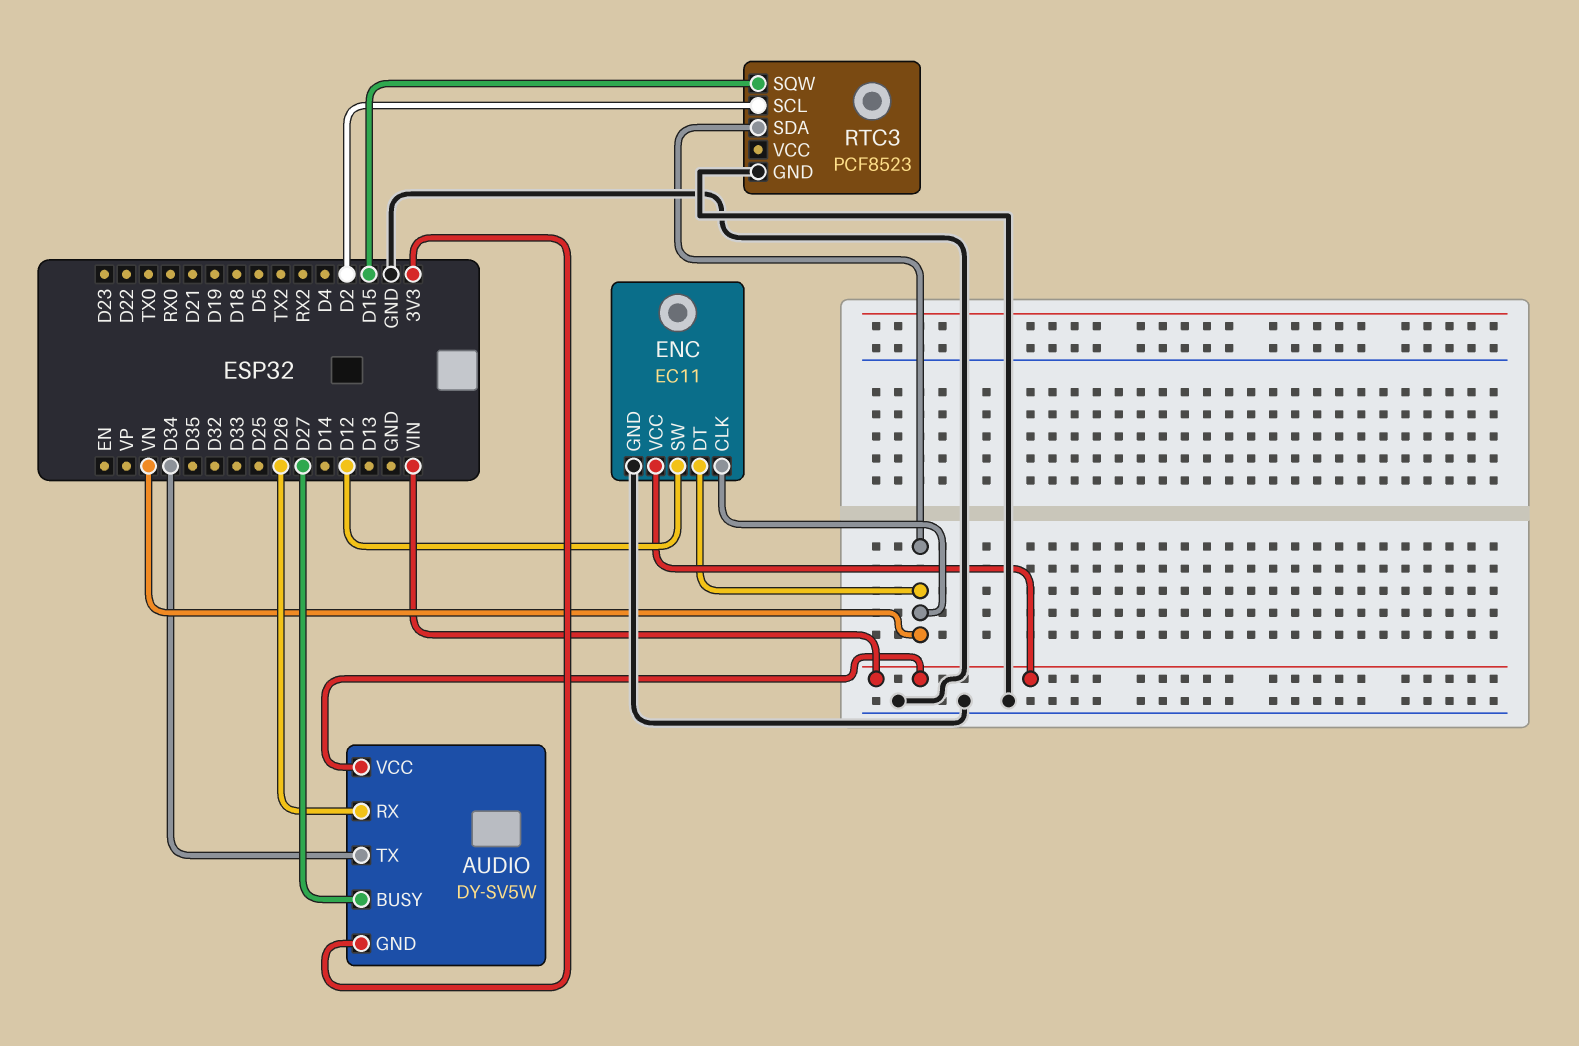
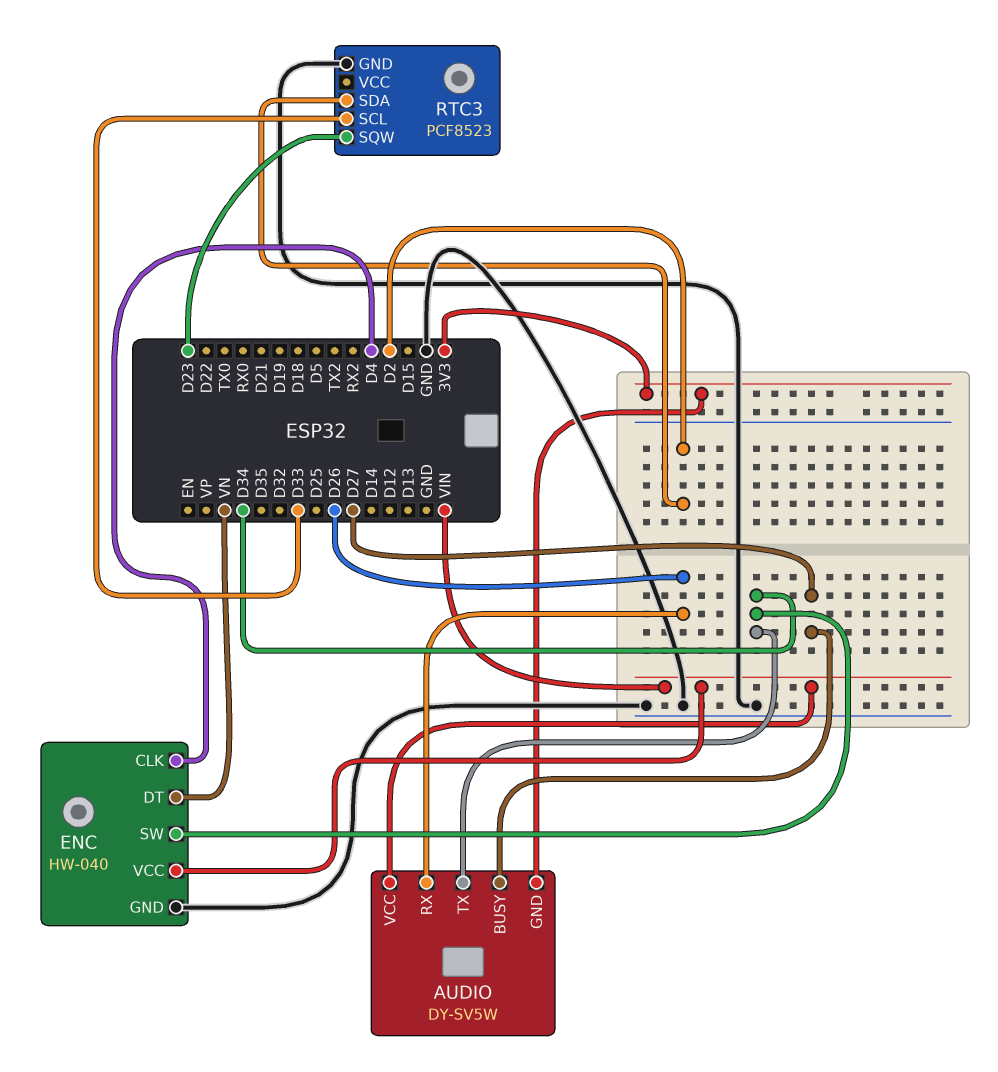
ENC: EC11 -> HW-040
ENC pin CLK: VN -> D4
ENC pin SW: D12 -> D34
RTC3 pin SCL: D2 -> D33
RTC3 pin SDA: VN -> D2
RTC3 pin SQW: D15 -> D23

